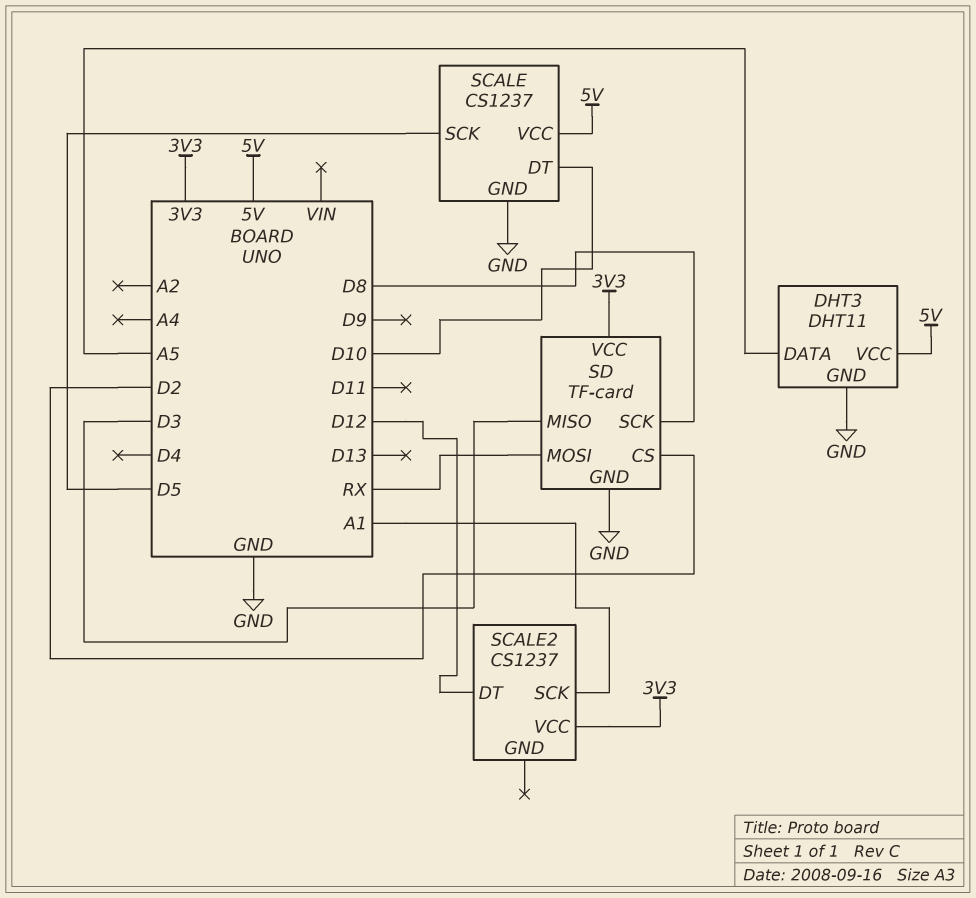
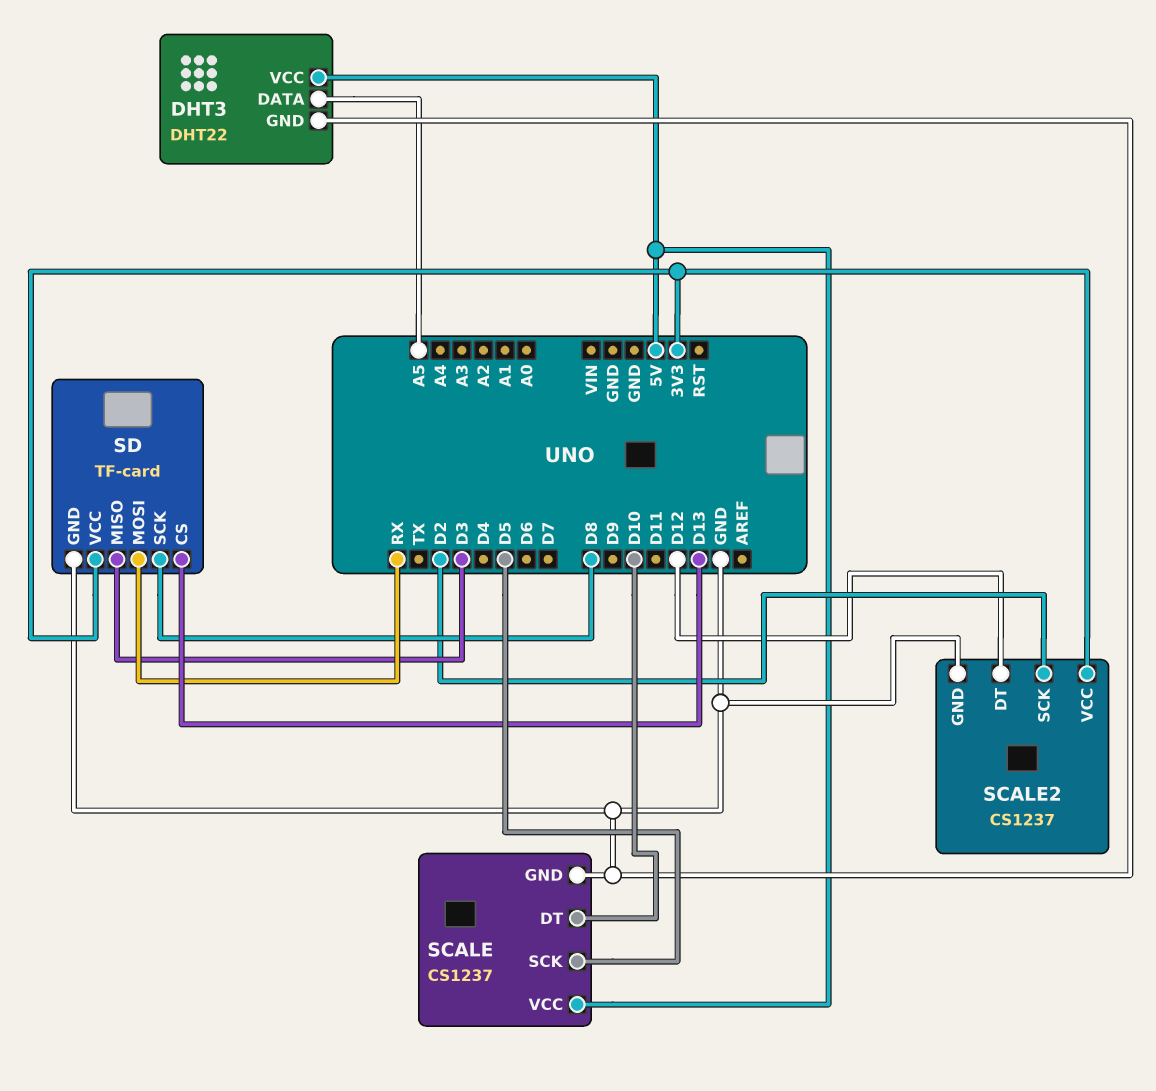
DHT3: DHT11 -> DHT22
SCALE2 pin GND: none -> GND
SCALE2 pin SCK: A1 -> D2
SD pin CS: D2 -> D13

